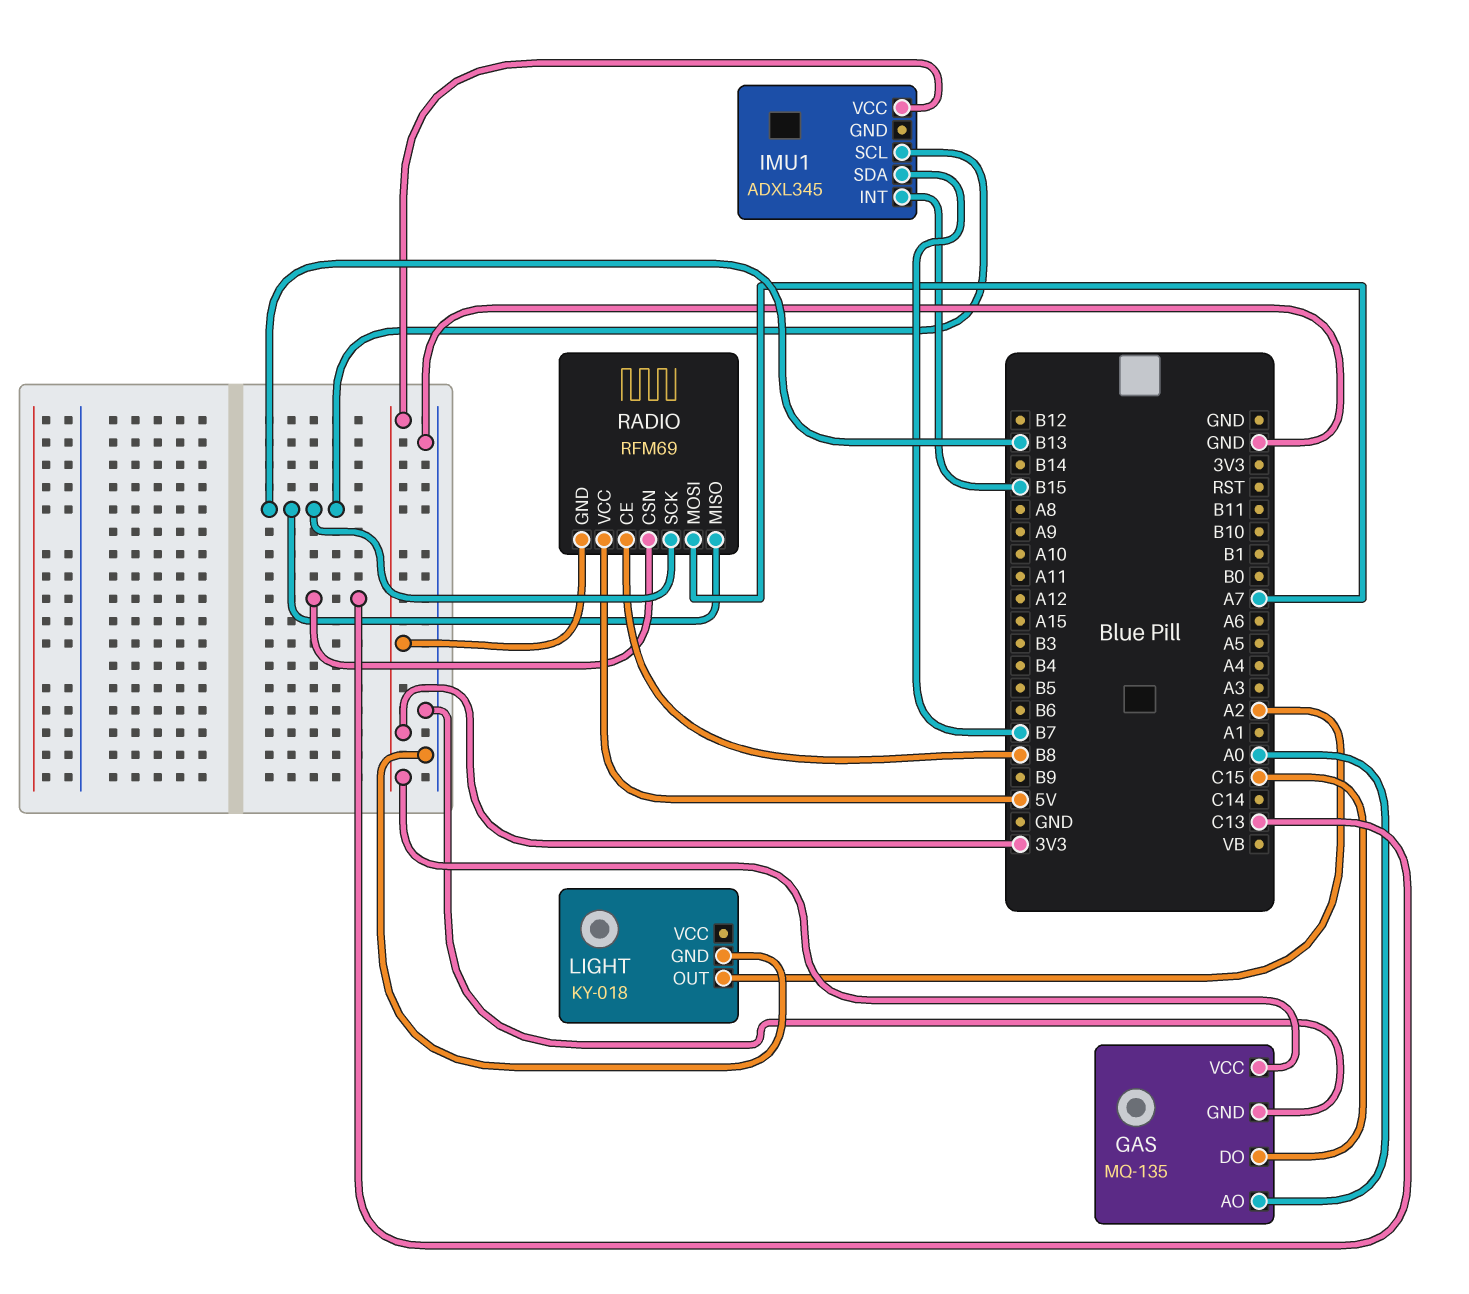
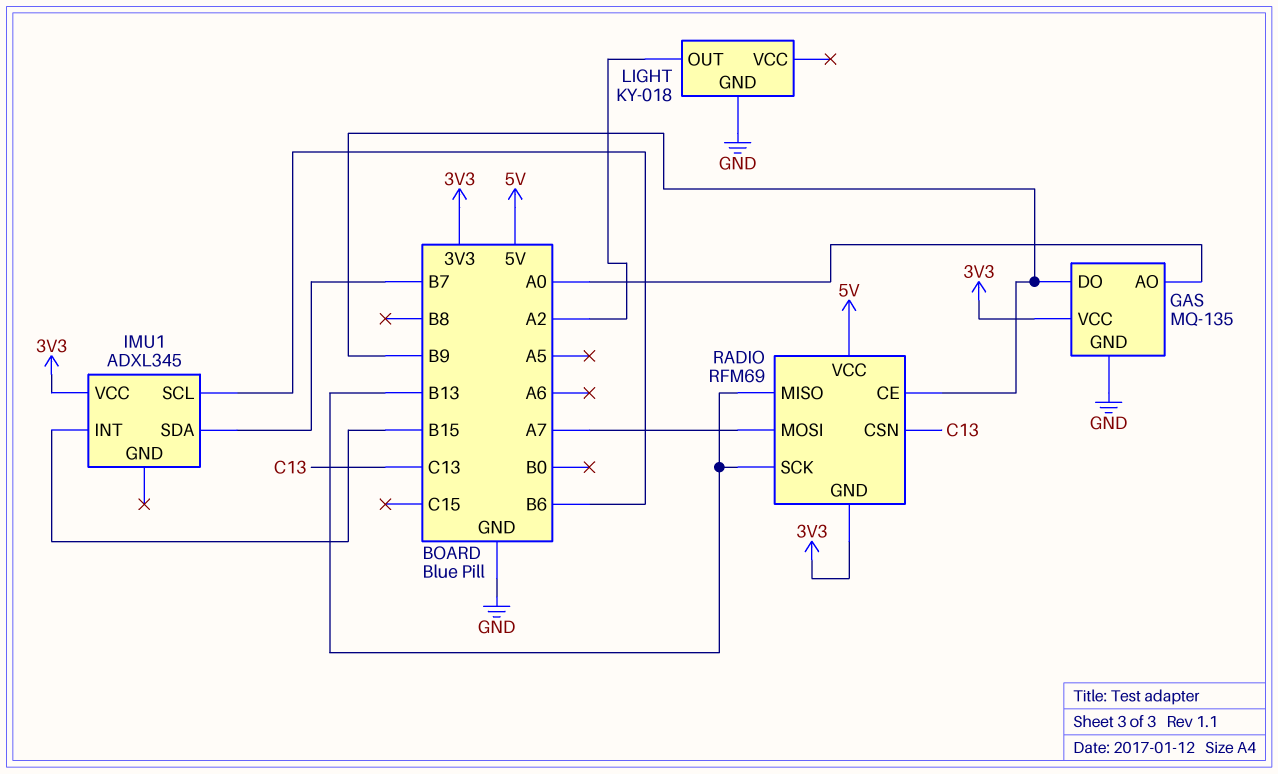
GAS pin DO: C15 -> B9
IMU1 pin SCL: B13 -> B6
RADIO pin CE: B8 -> B9

